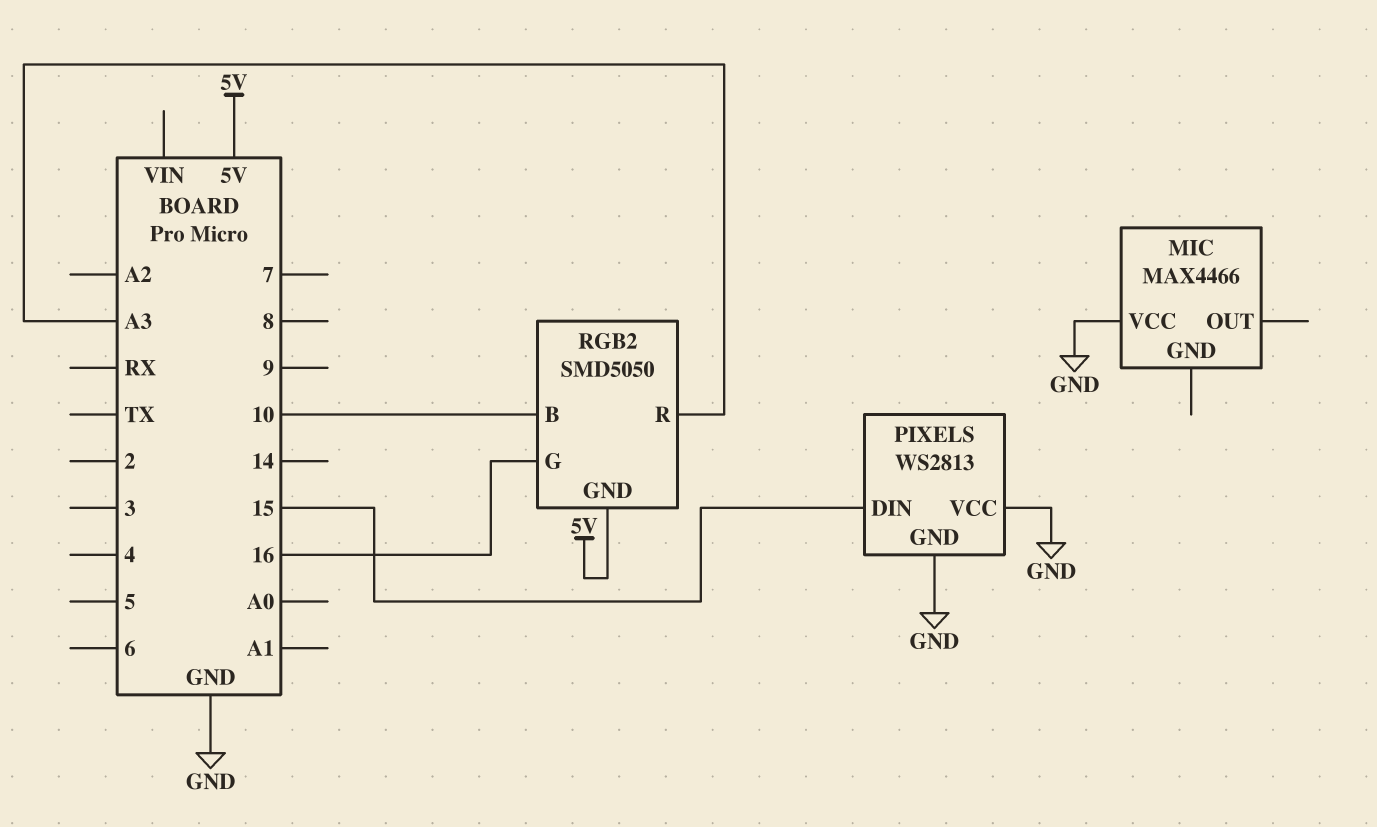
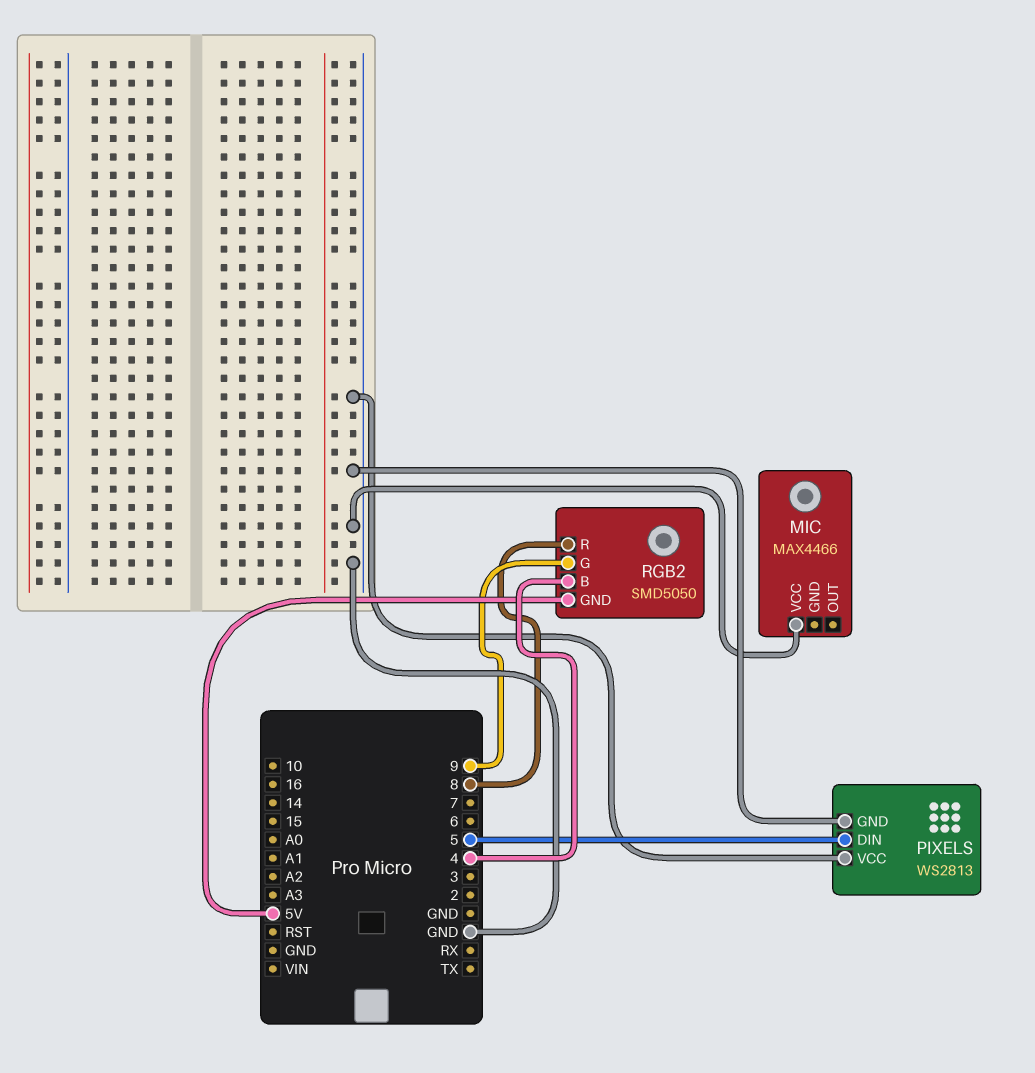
PIXELS pin DIN: 15 -> 5
RGB2 pin B: 10 -> 4
RGB2 pin G: 16 -> 9
RGB2 pin R: A3 -> 8

